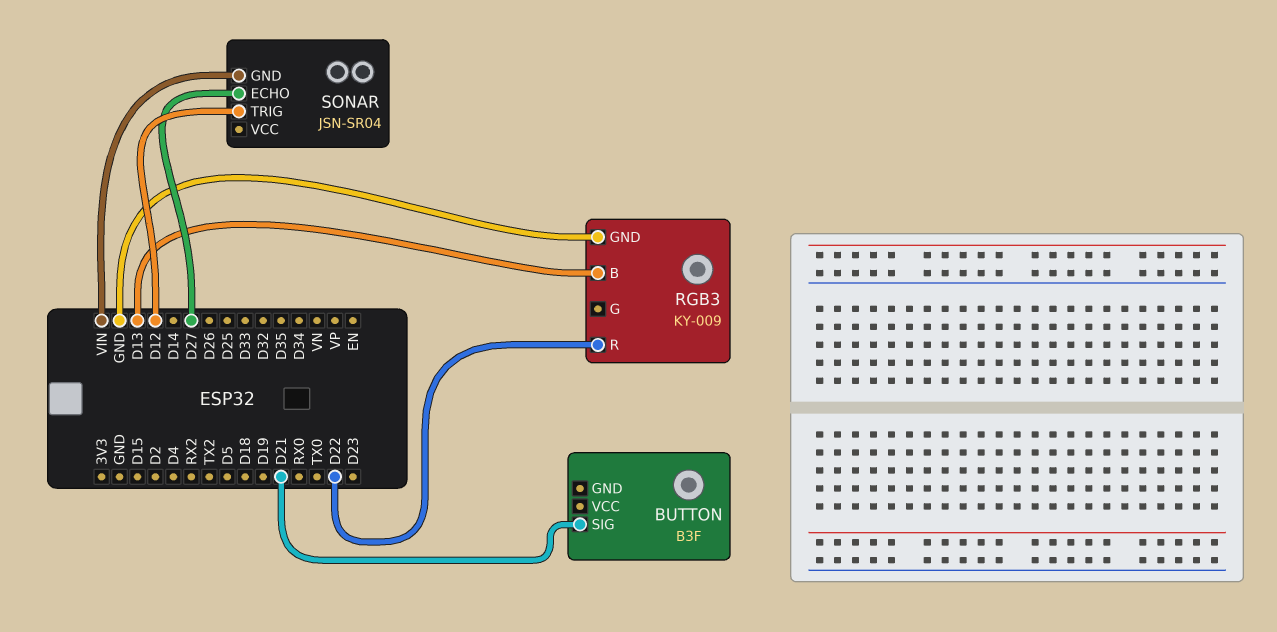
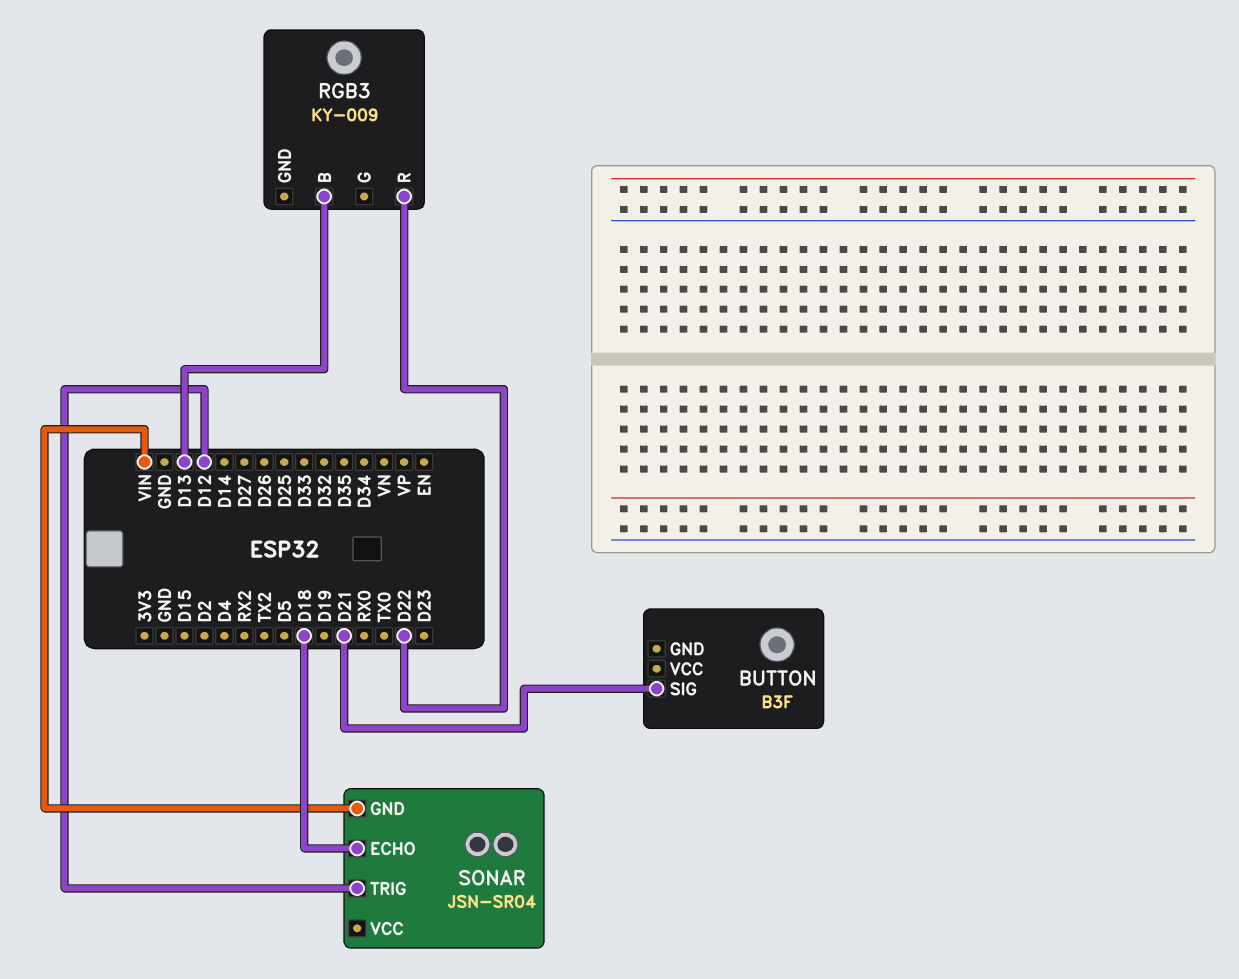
RGB3 pin GND: GND -> none
SONAR pin ECHO: D27 -> D18

